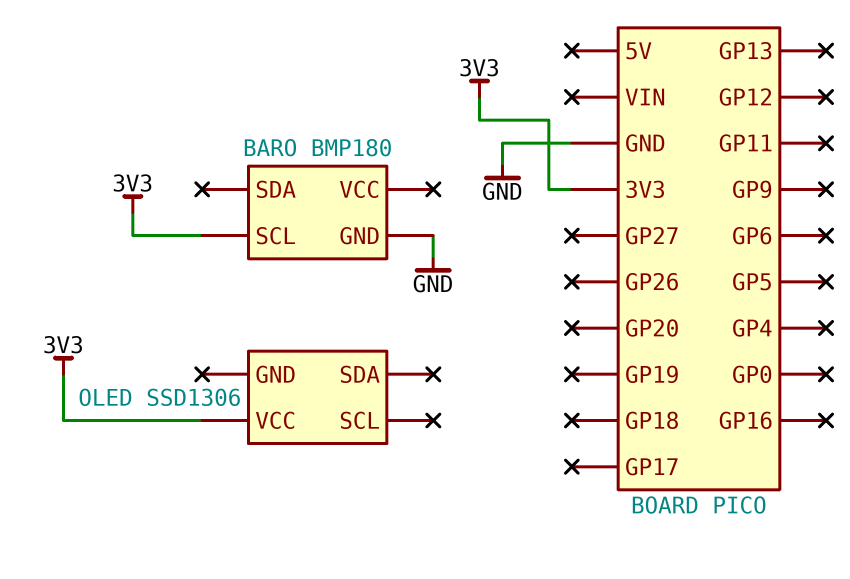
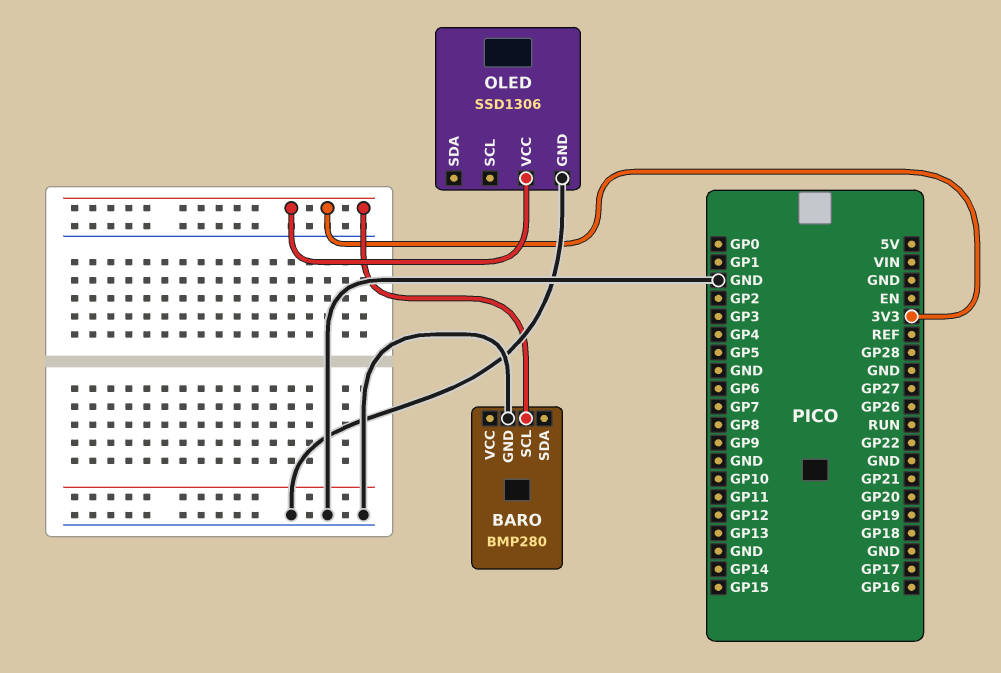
BARO: BMP180 -> BMP280
OLED pin GND: none -> GND

